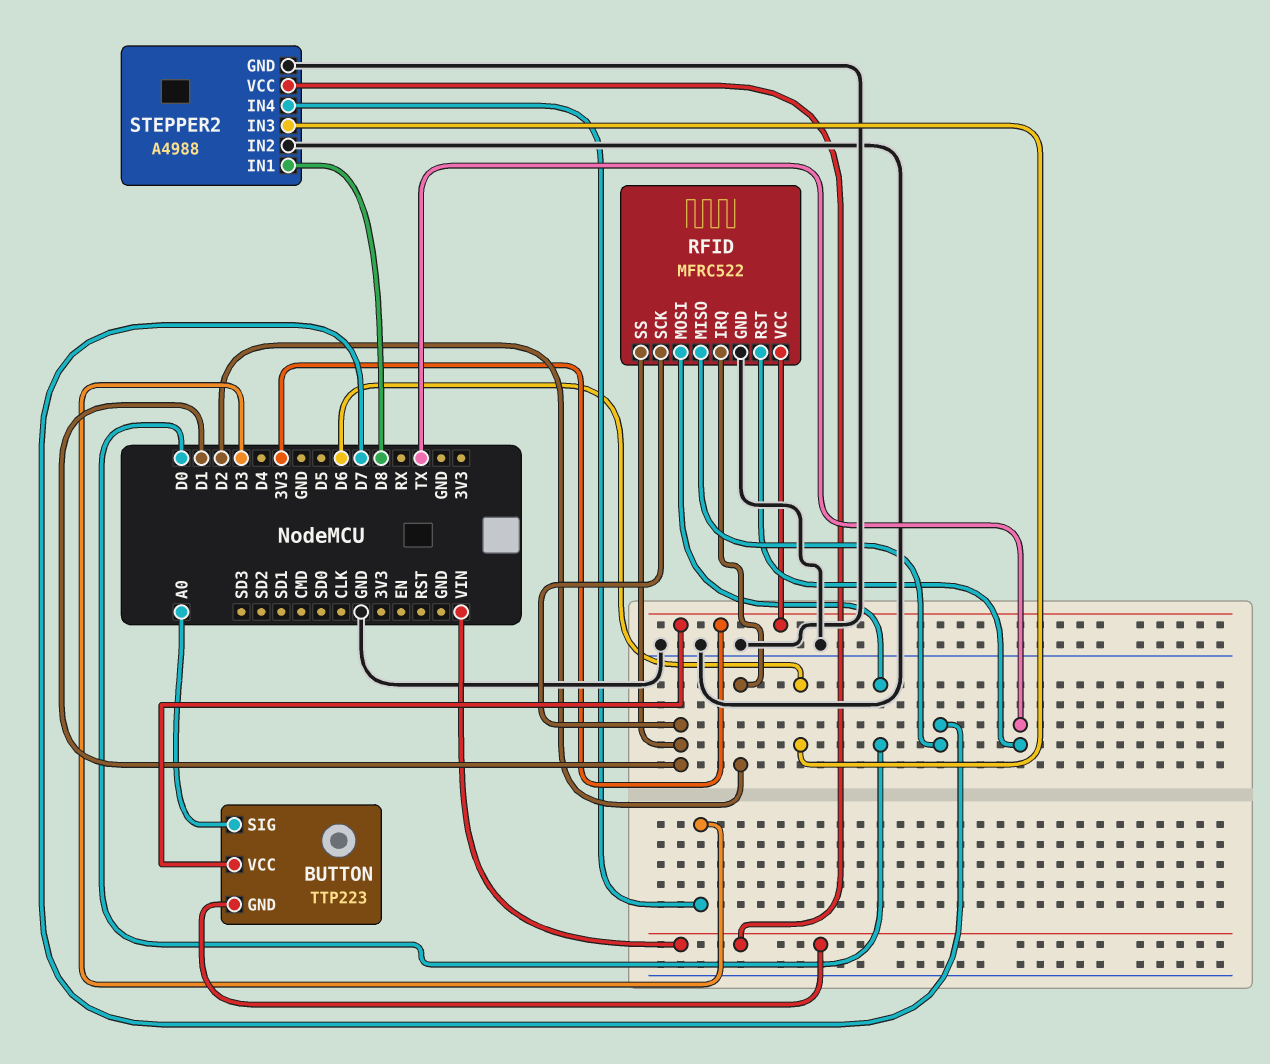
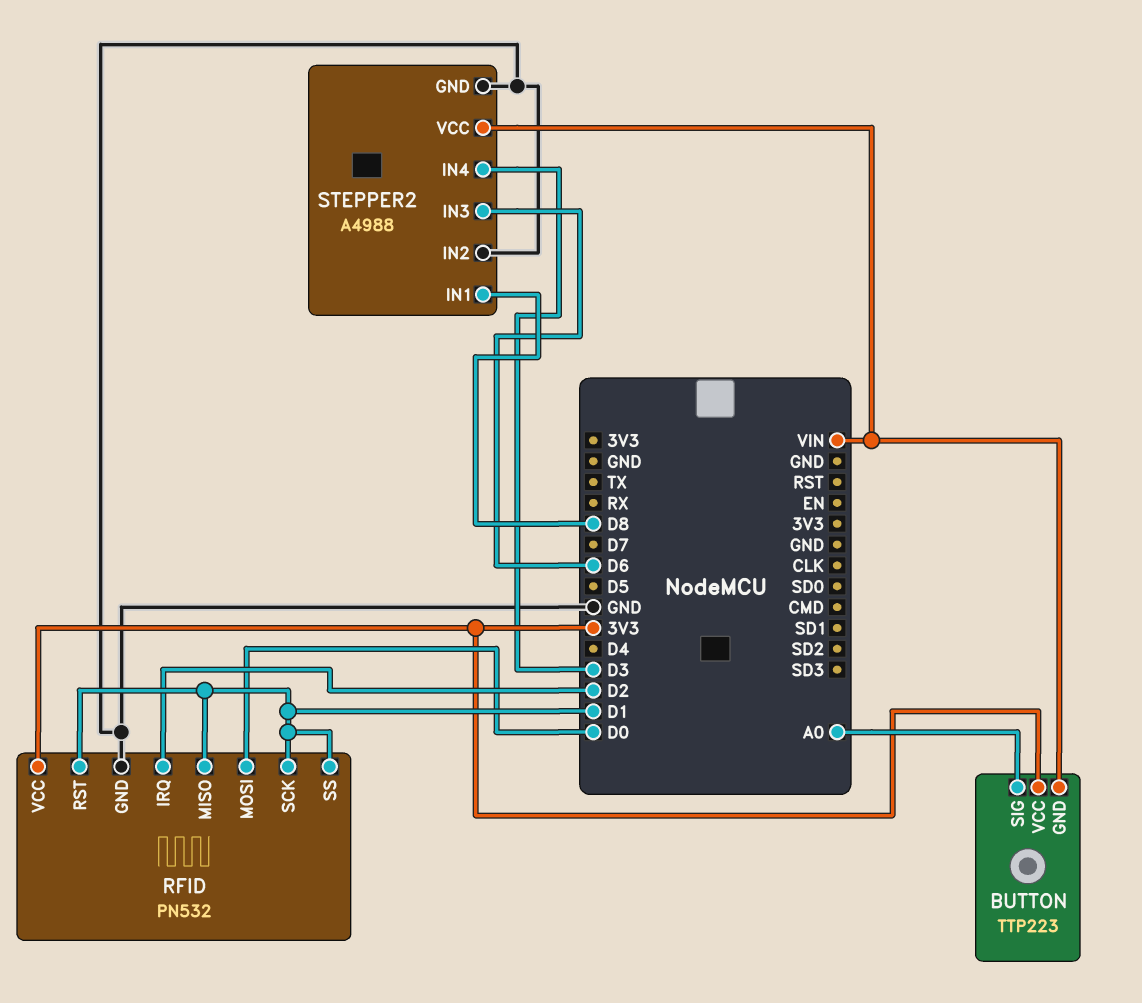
RFID: MFRC522 -> PN532
RFID pin MISO: D7 -> D1
RFID pin RST: TX -> D1

